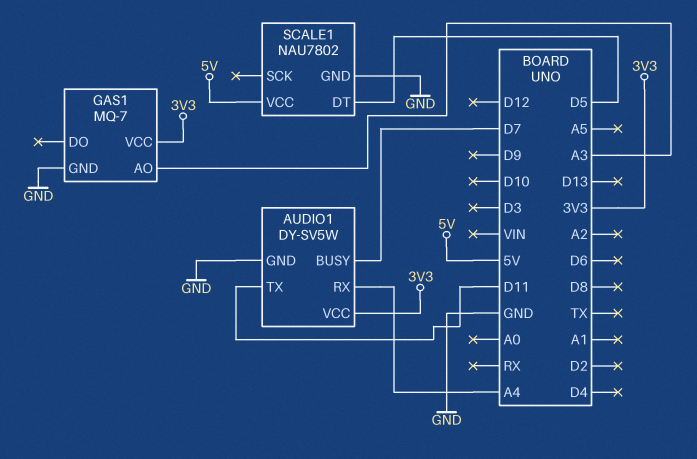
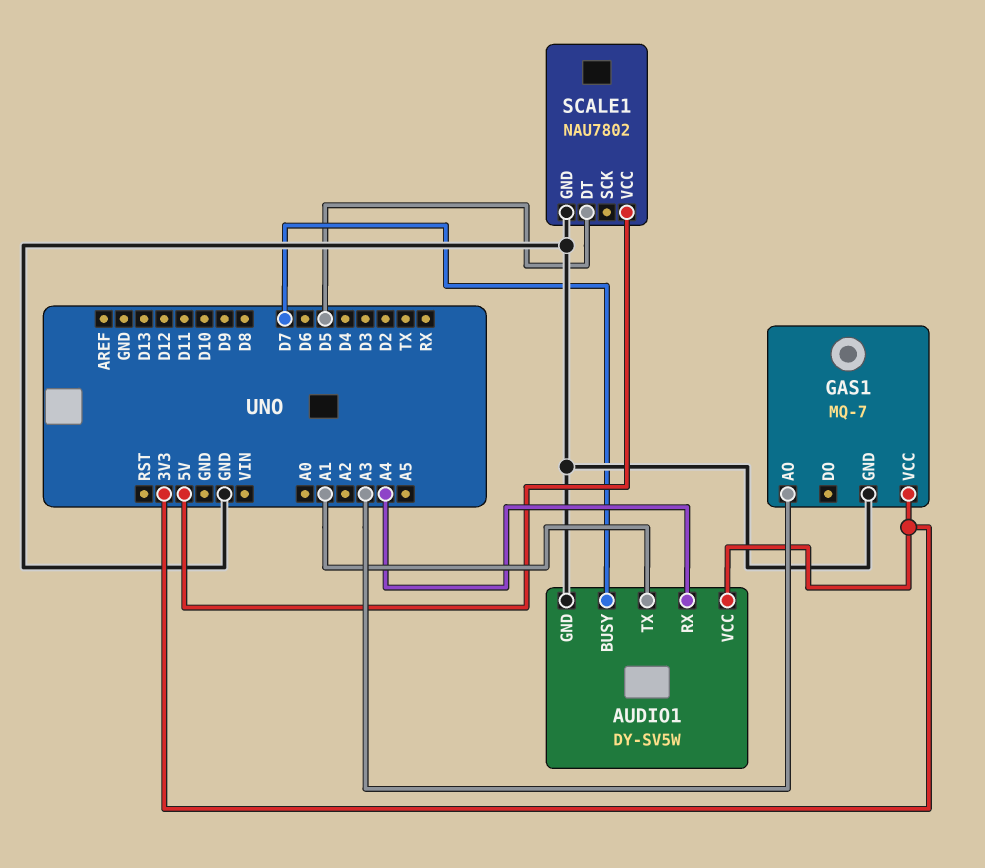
AUDIO1 pin TX: D11 -> A1

